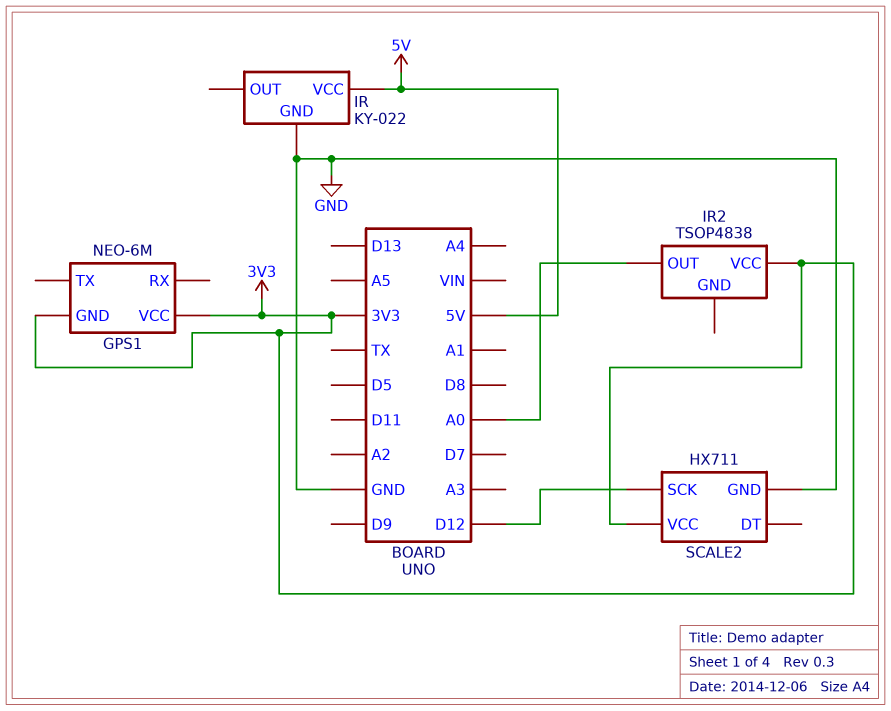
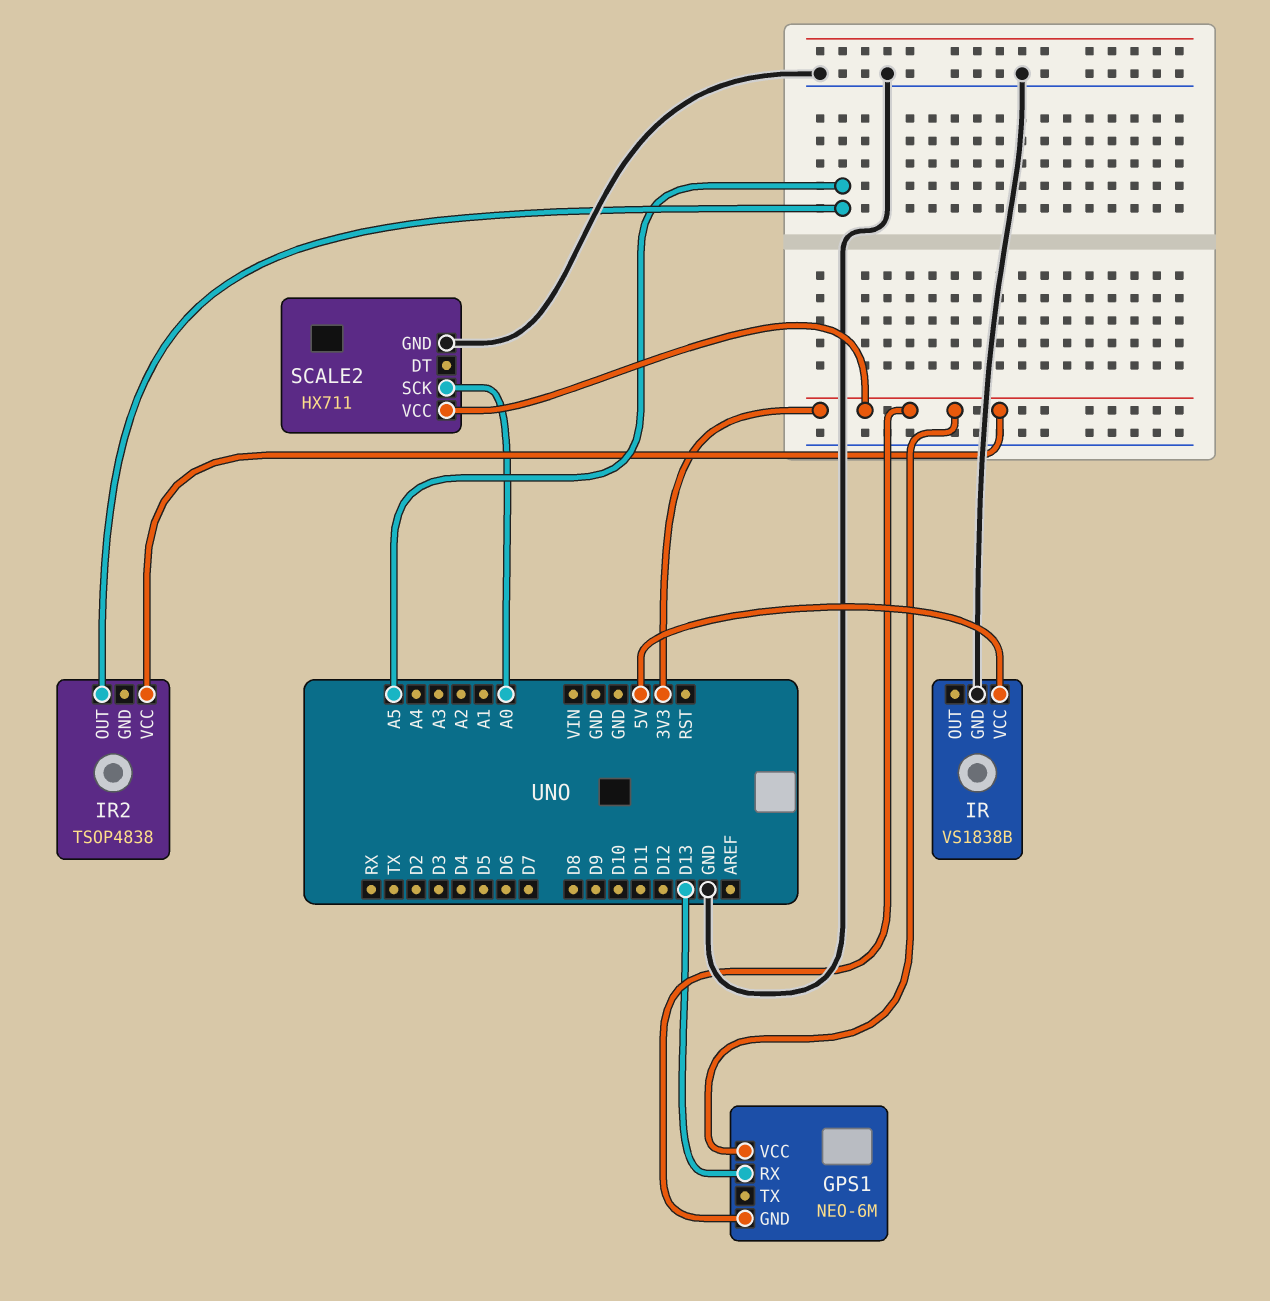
GPS1 pin RX: none -> D13
IR: KY-022 -> VS1838B
IR2 pin OUT: A0 -> A5
SCALE2 pin SCK: D12 -> A0

